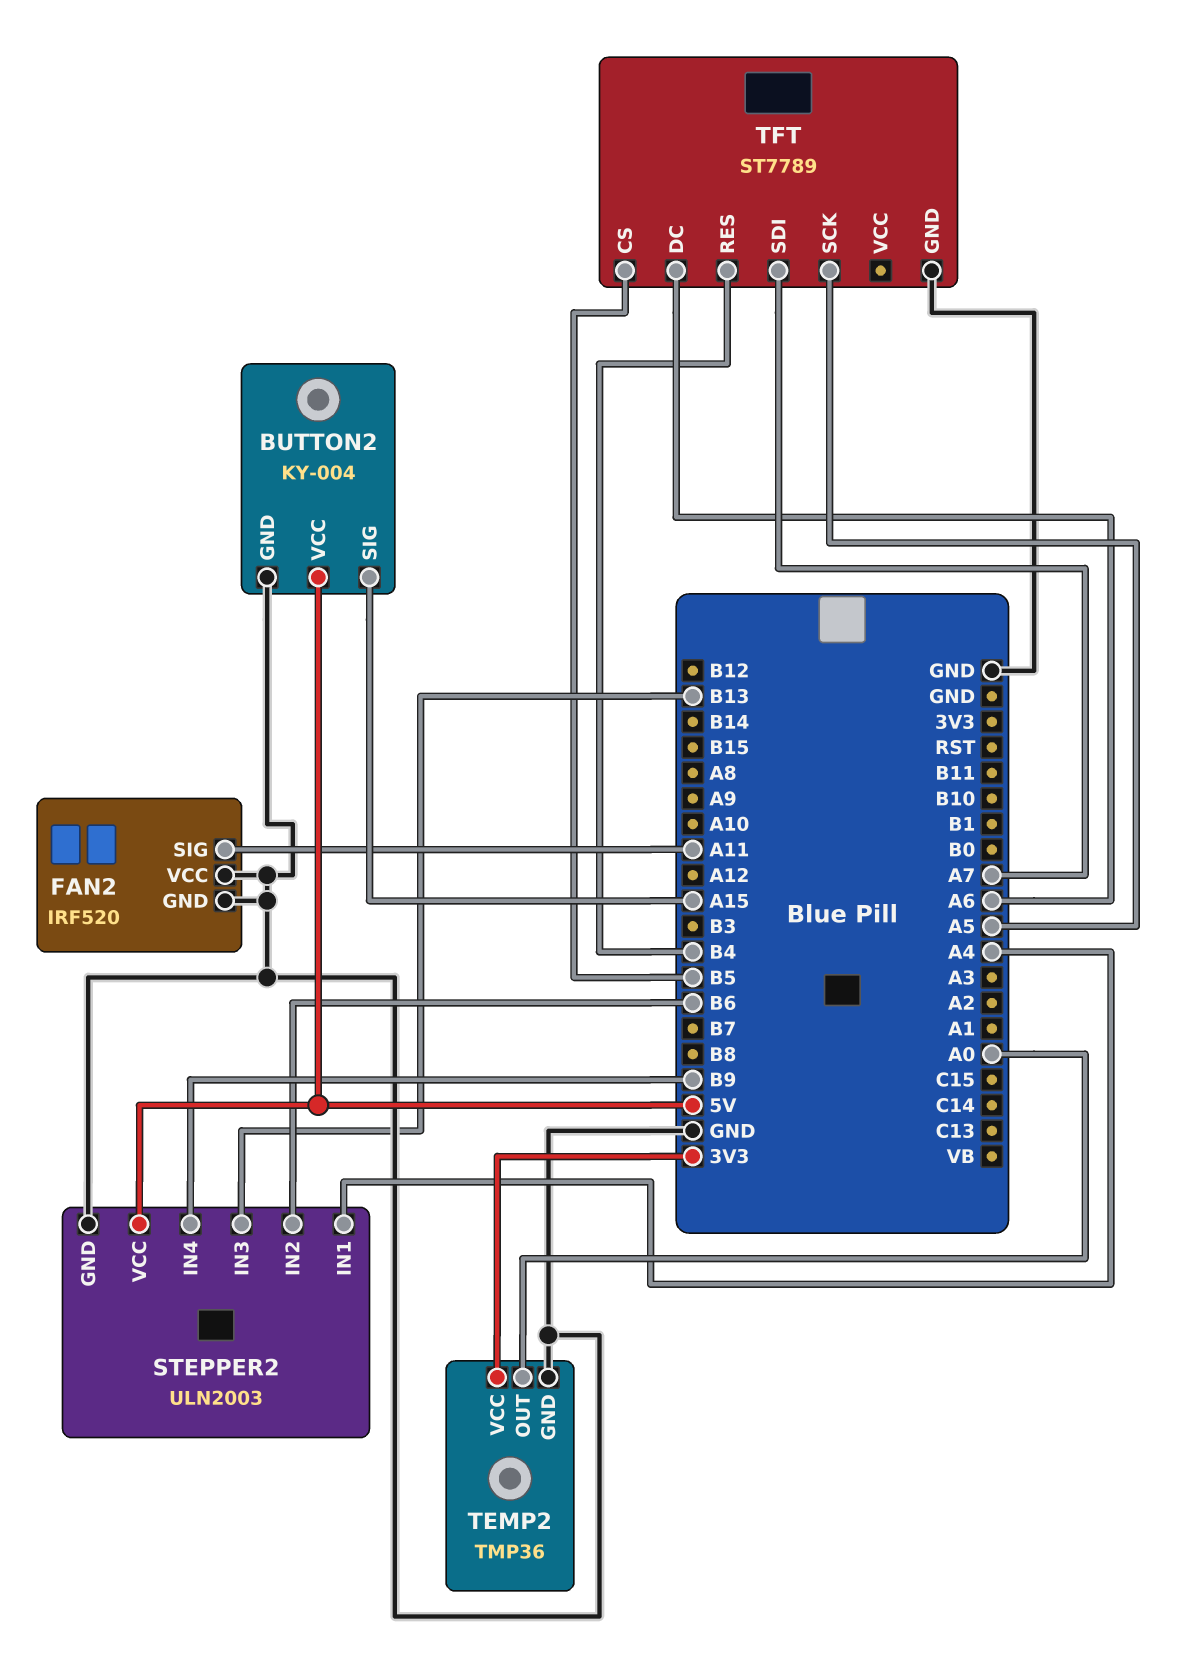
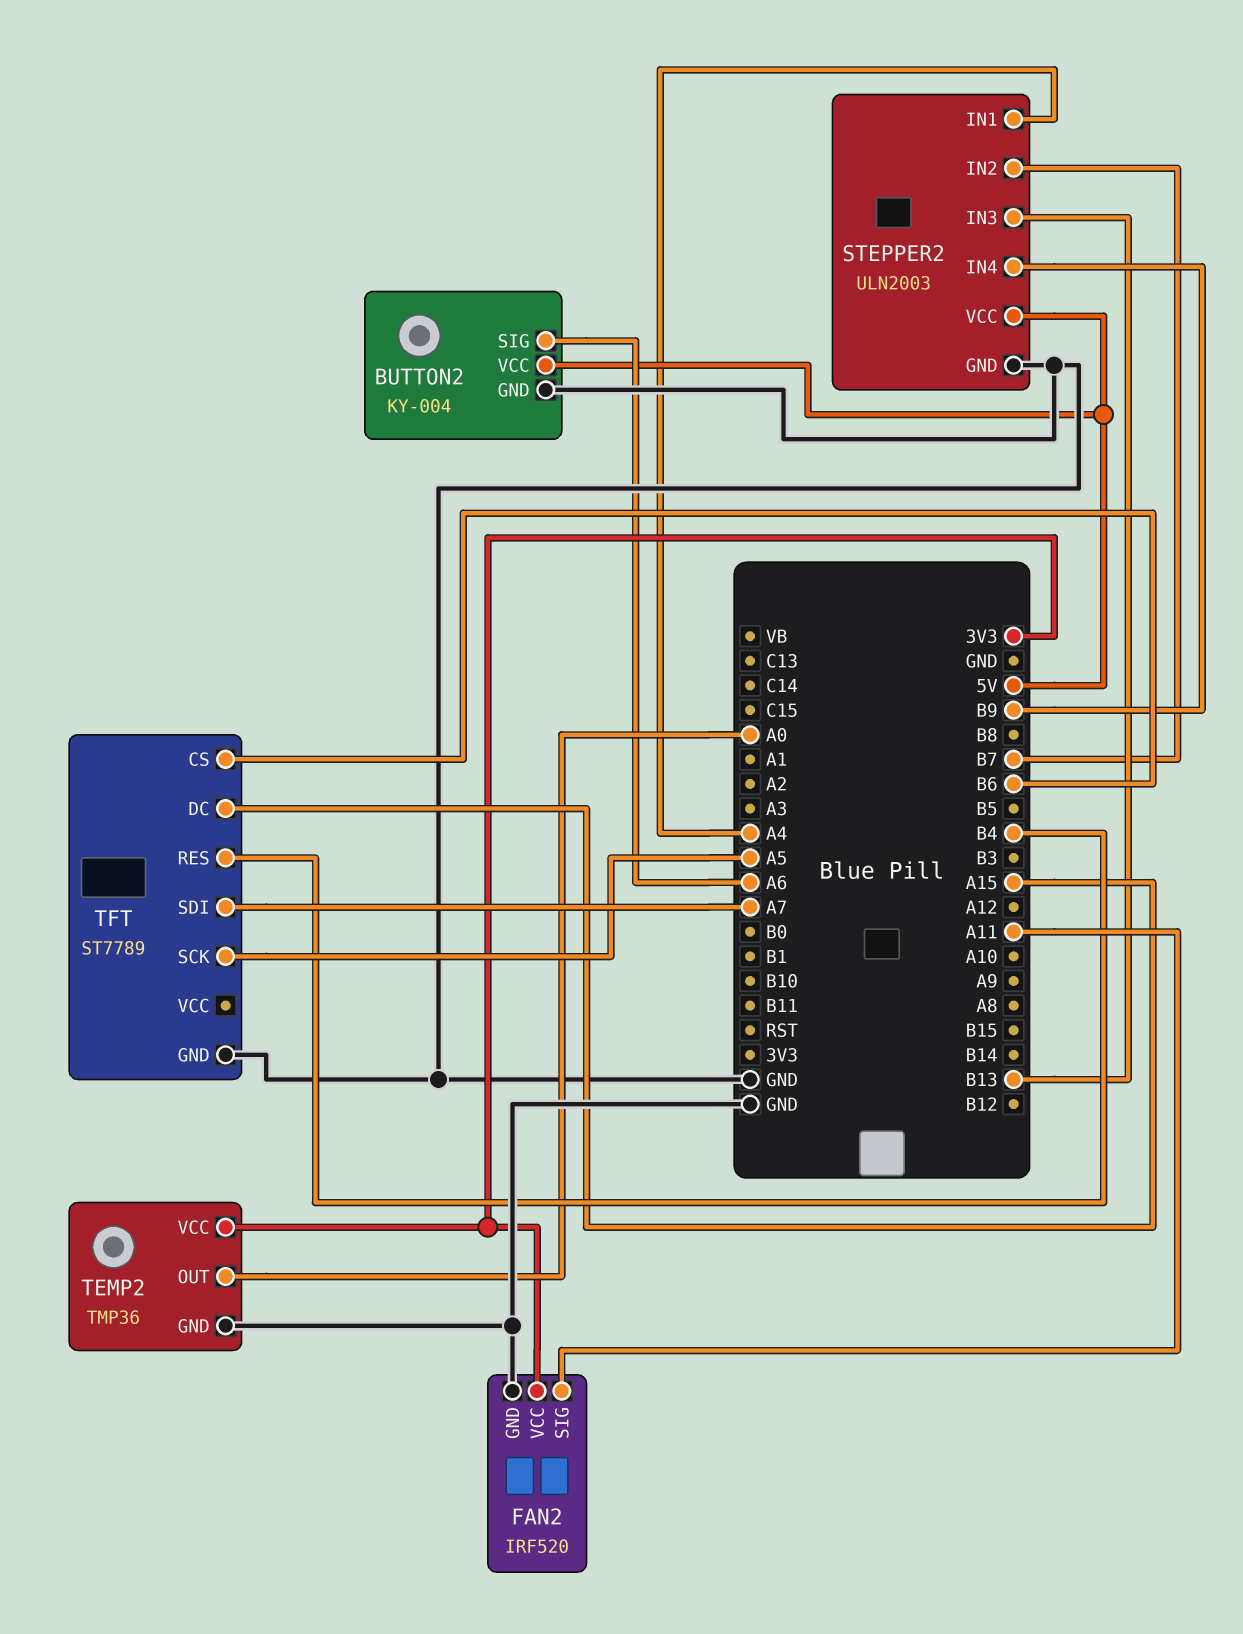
BUTTON2 pin SIG: A15 -> A6
FAN2 pin VCC: GND -> 3V3
STEPPER2 pin IN2: B6 -> B7
TFT pin CS: B5 -> B6
TFT pin DC: A6 -> A15

